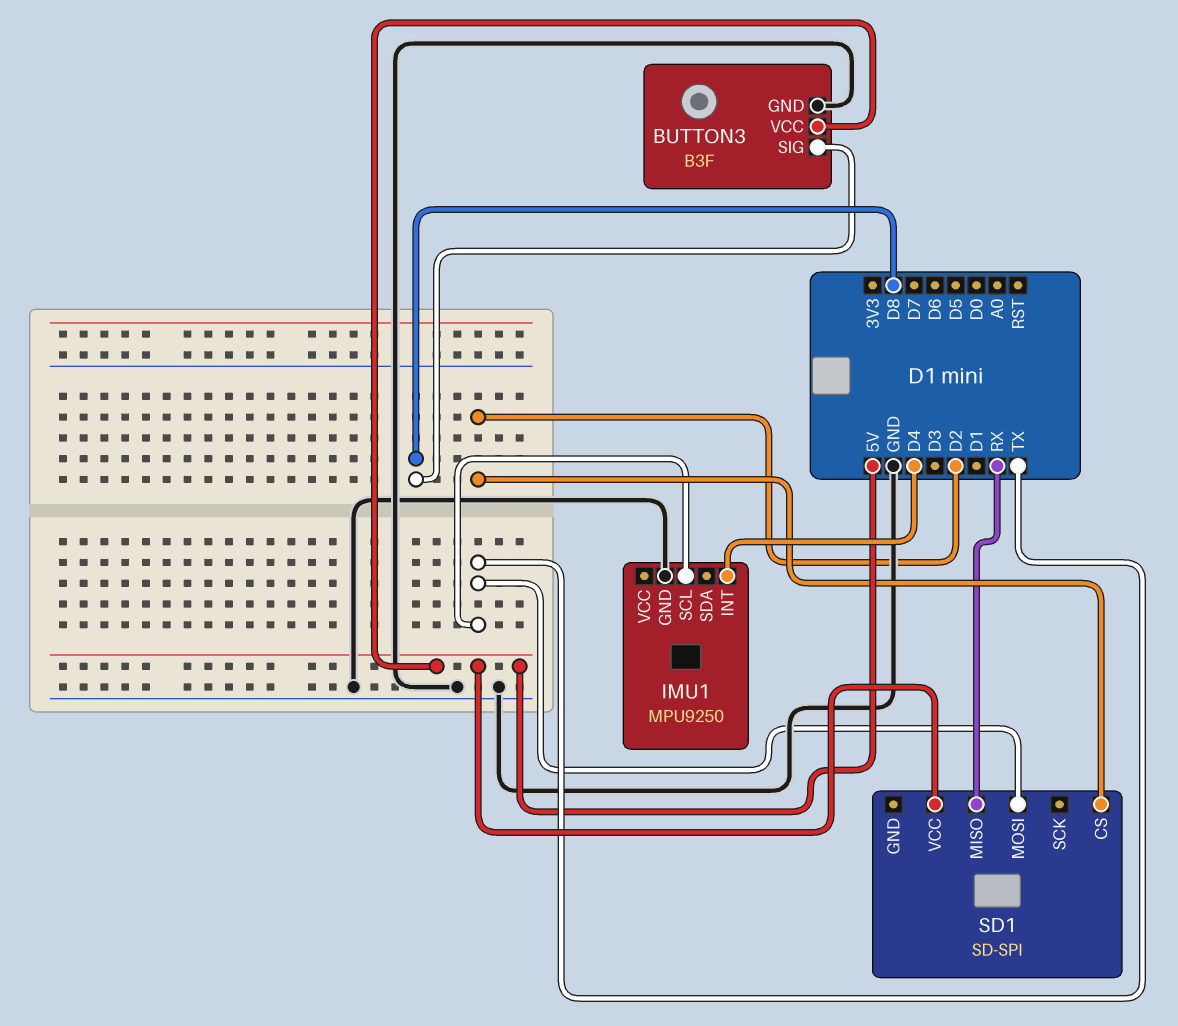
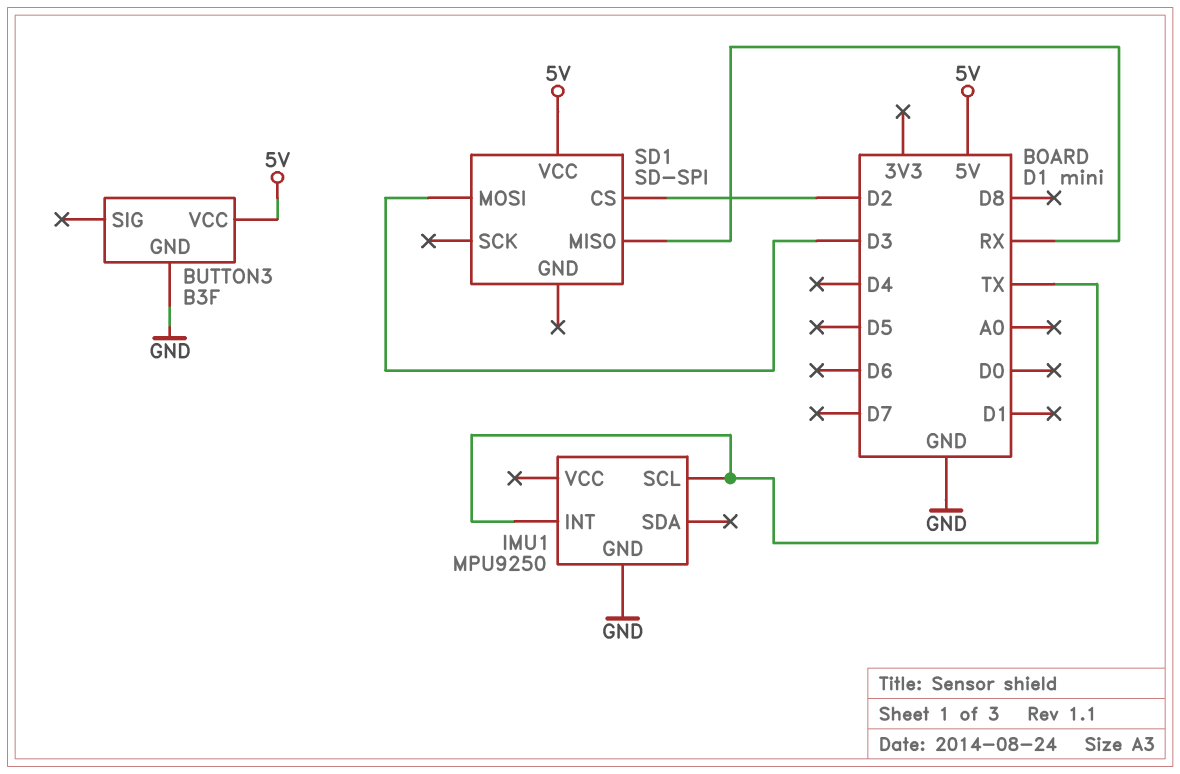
BUTTON3 pin SIG: D8 -> none
IMU1 pin INT: D4 -> TX
SD1 pin MOSI: TX -> D3

